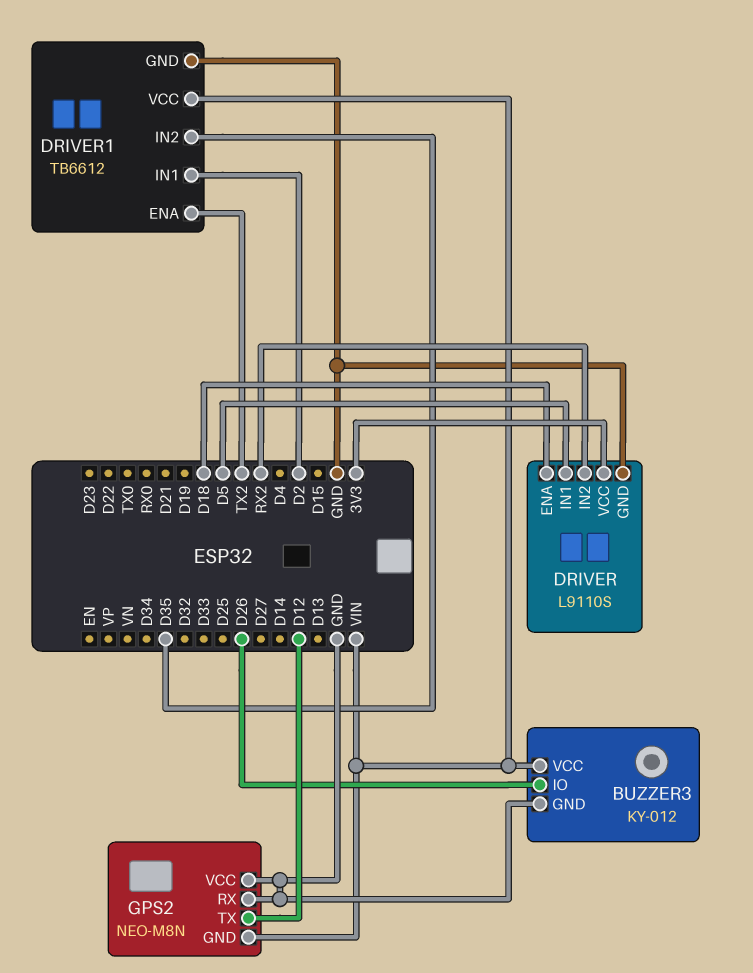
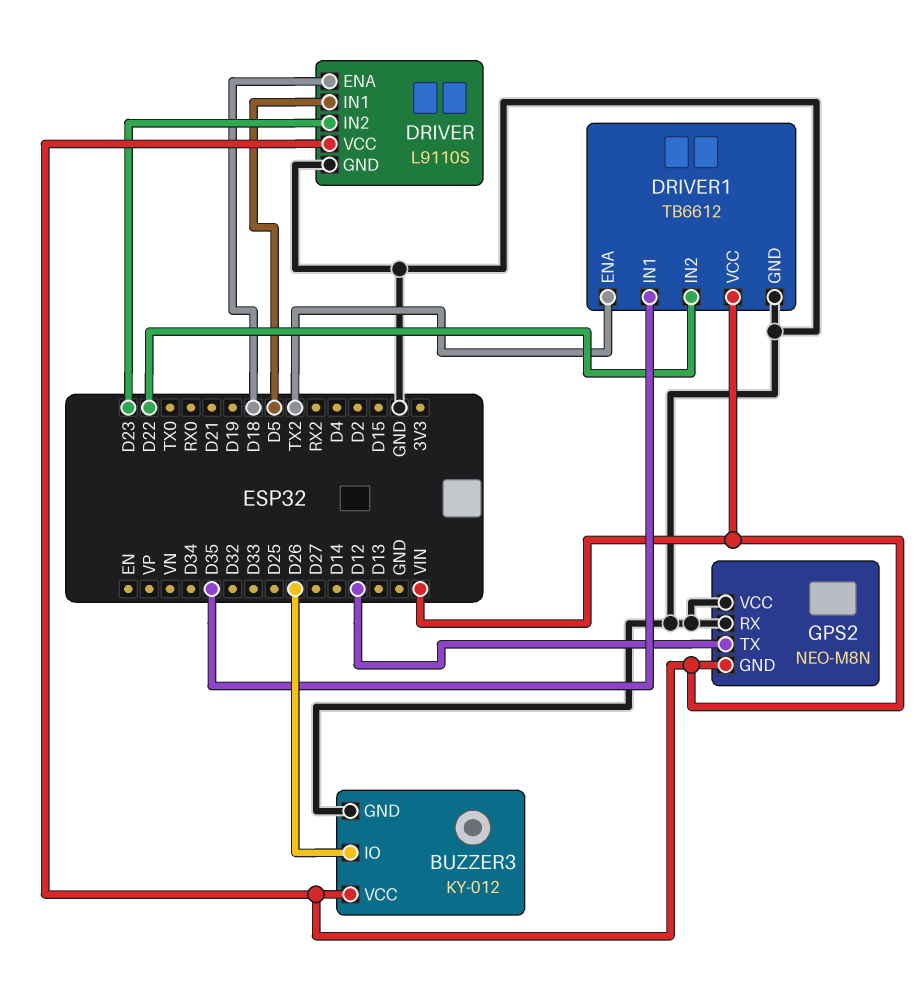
DRIVER pin IN2: RX2 -> D23
DRIVER pin VCC: 3V3 -> VIN
DRIVER1 pin IN1: D2 -> D35
DRIVER1 pin IN2: D35 -> D22

